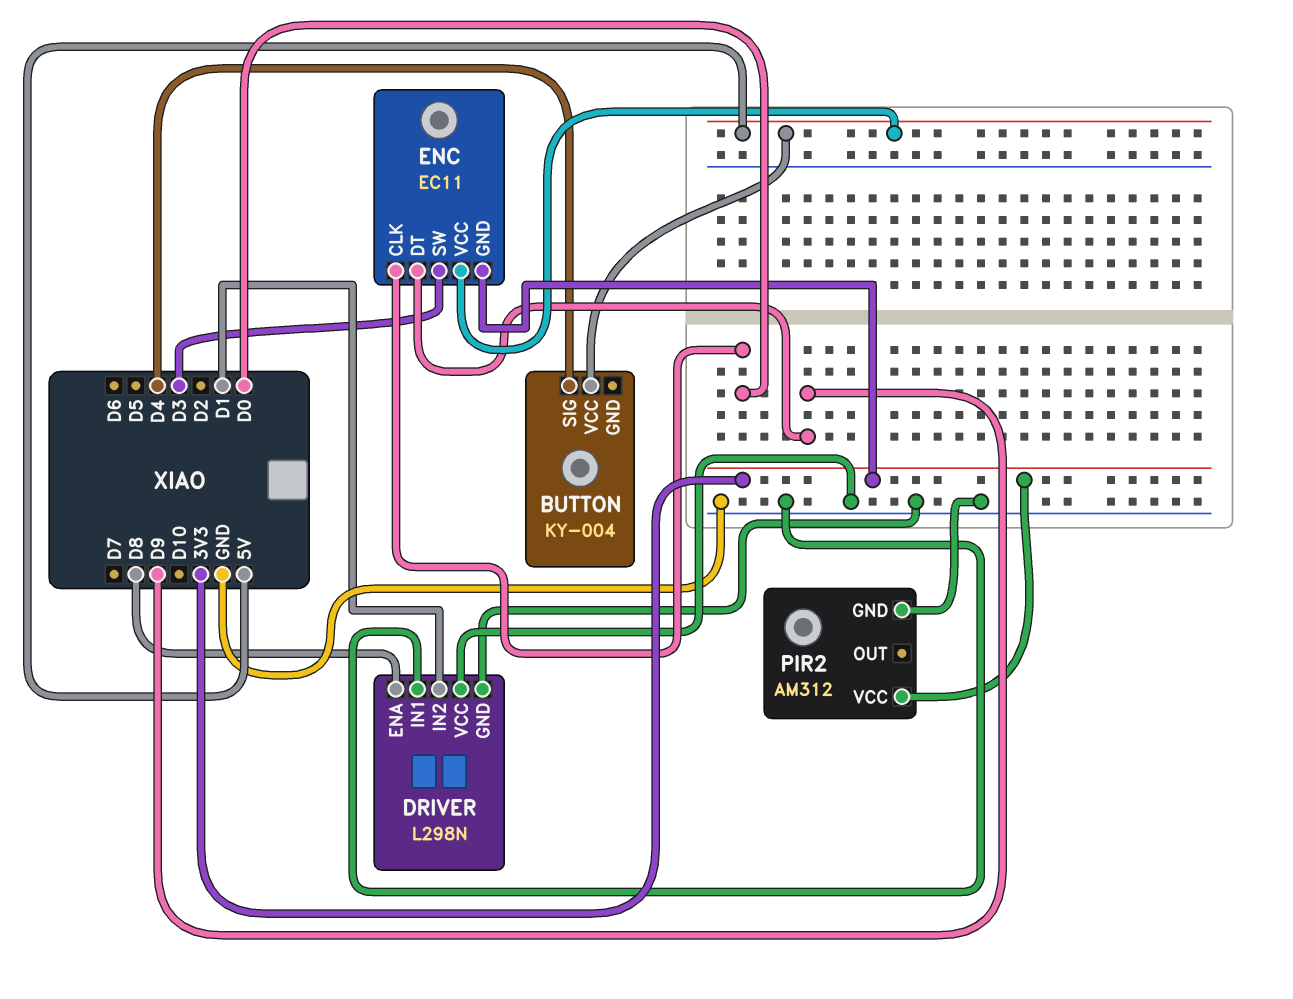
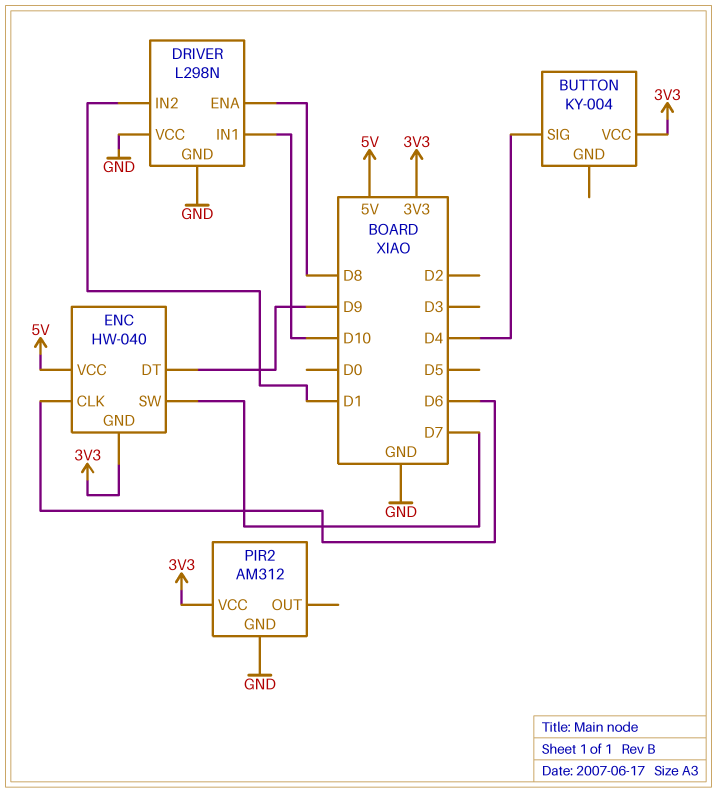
BUTTON pin VCC: 5V -> 3V3
DRIVER pin IN1: GND -> D10
ENC: EC11 -> HW-040
ENC pin CLK: D0 -> D6
ENC pin SW: D3 -> D7

